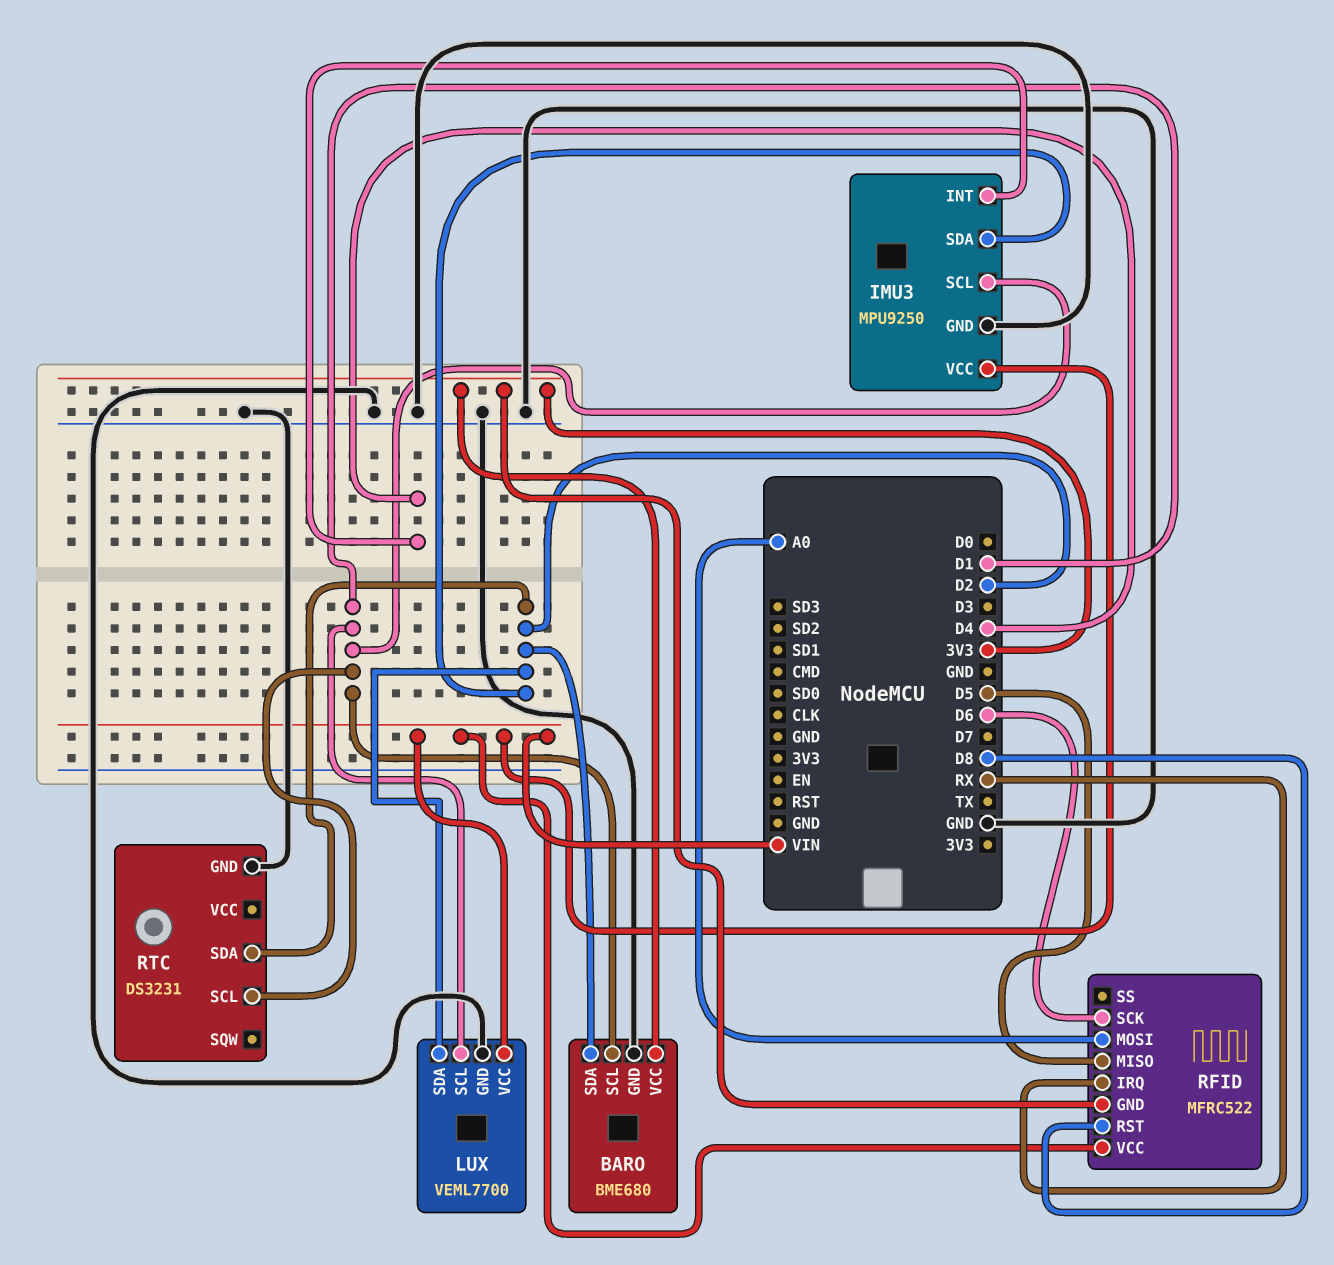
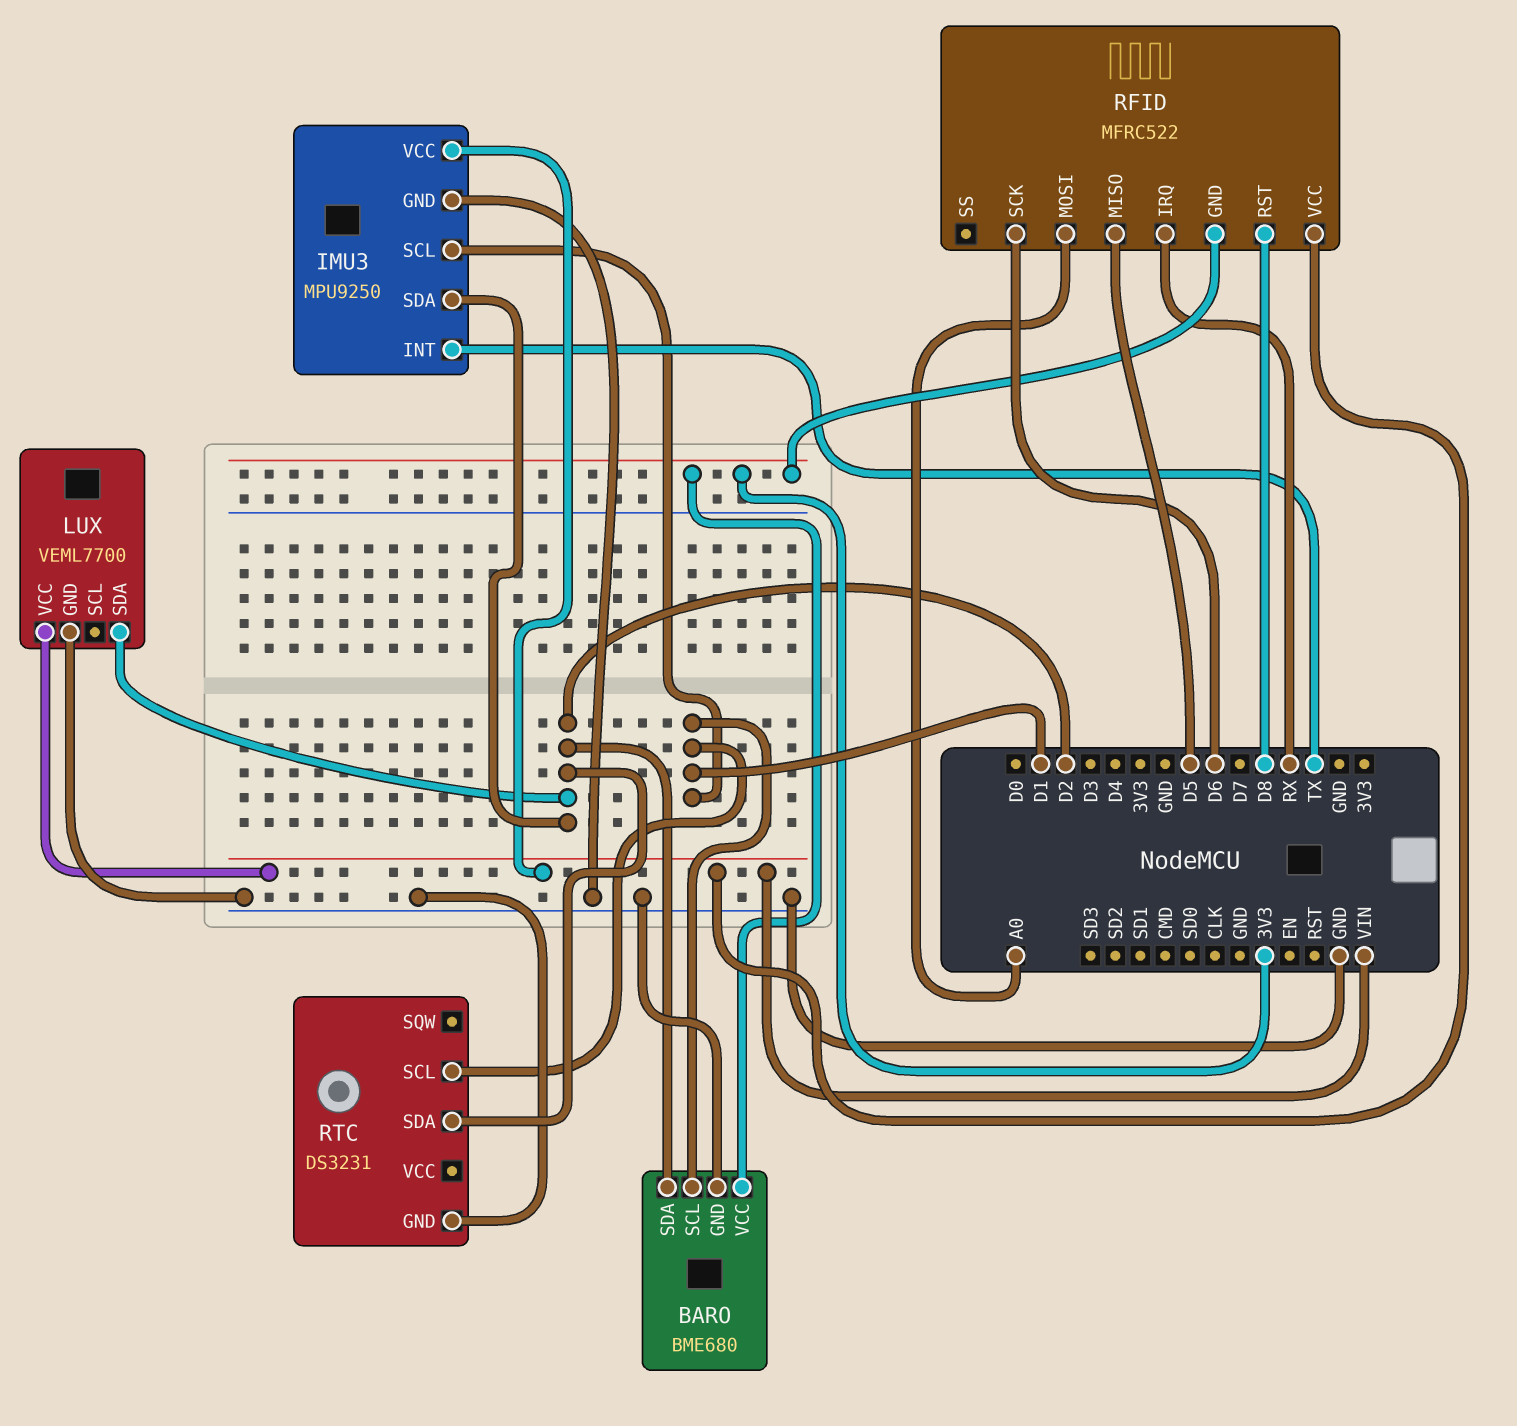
IMU3 pin INT: D4 -> TX
LUX pin SCL: D1 -> none

